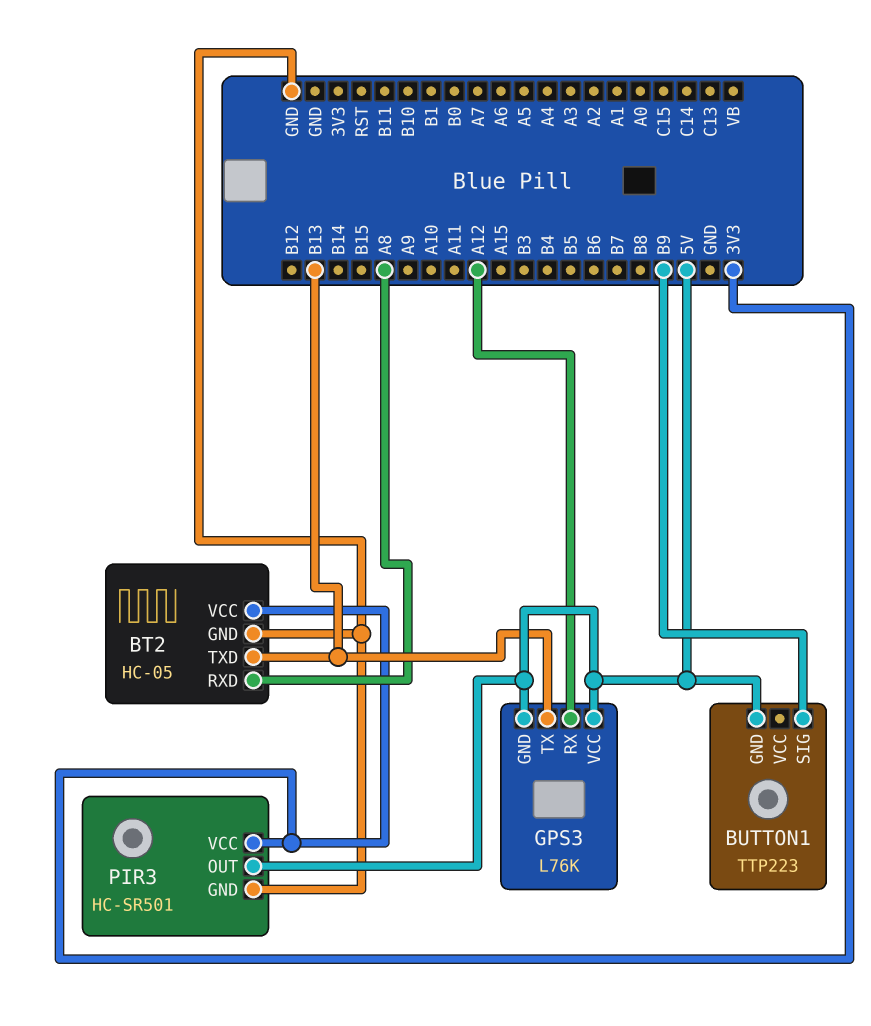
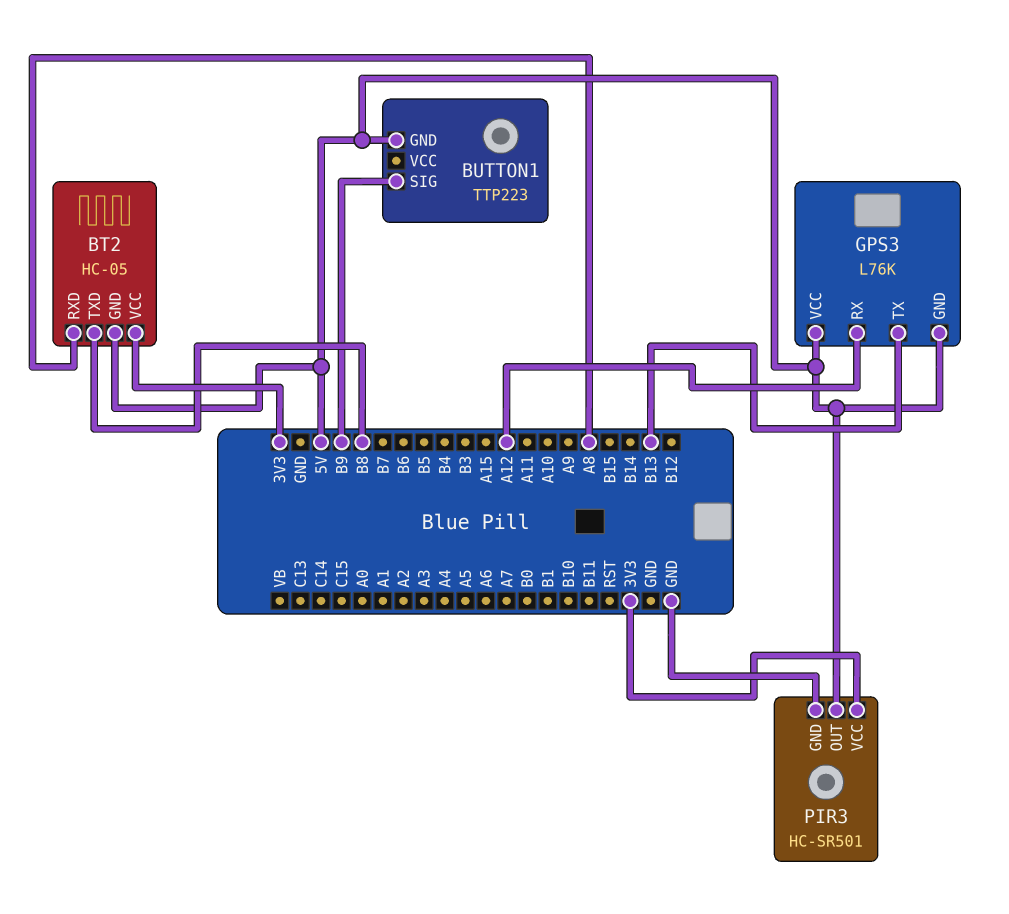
BT2 pin GND: GND -> 5V
BT2 pin TXD: B13 -> B8

